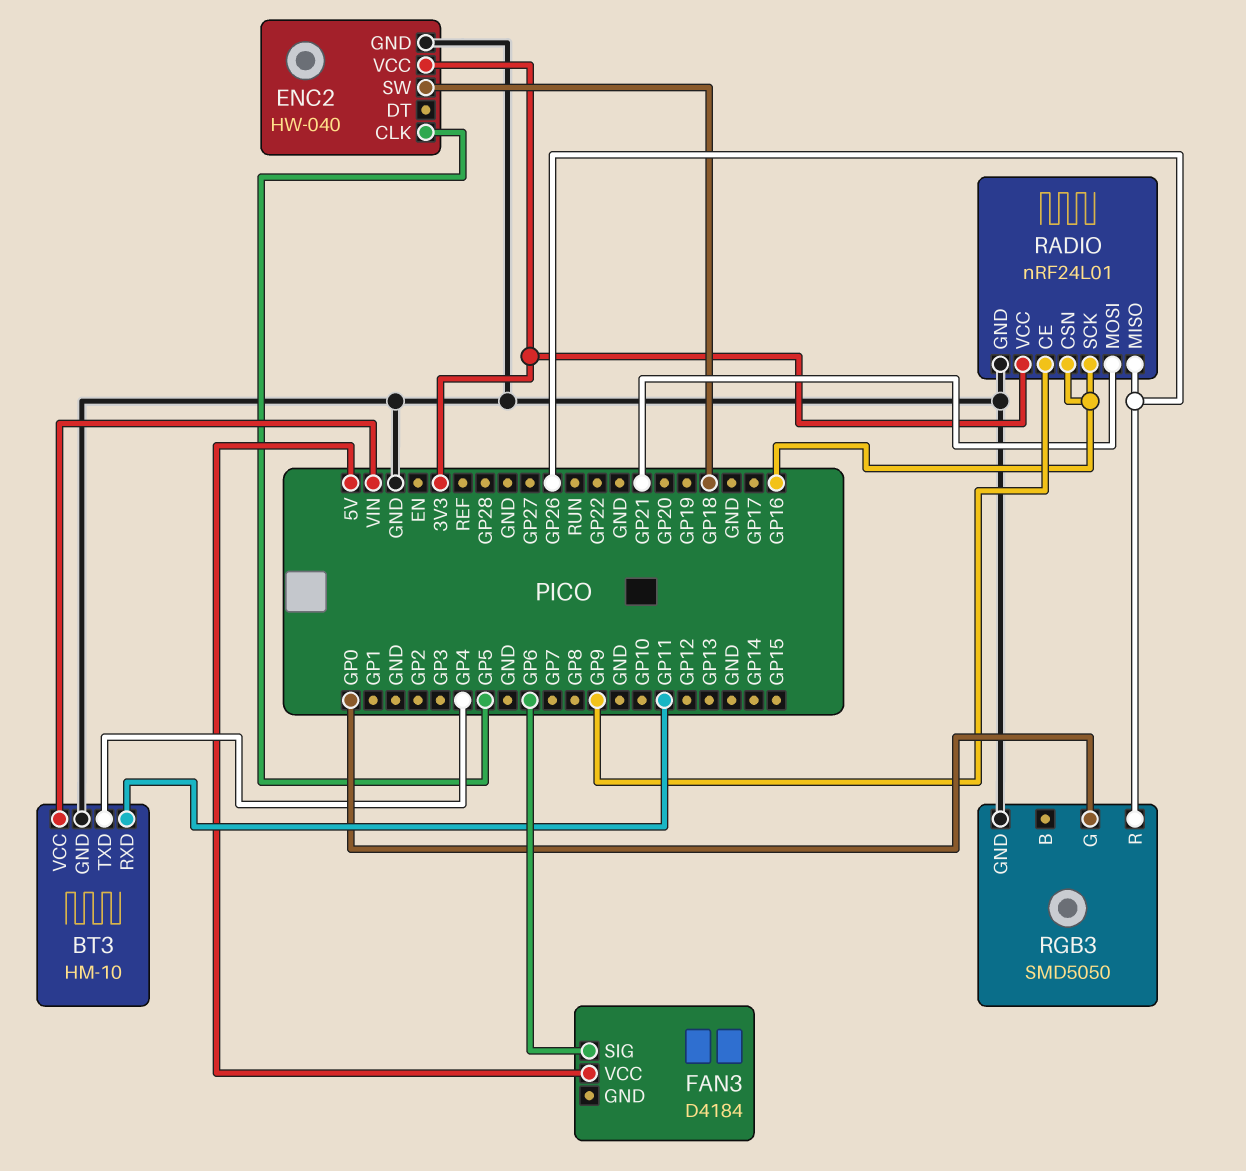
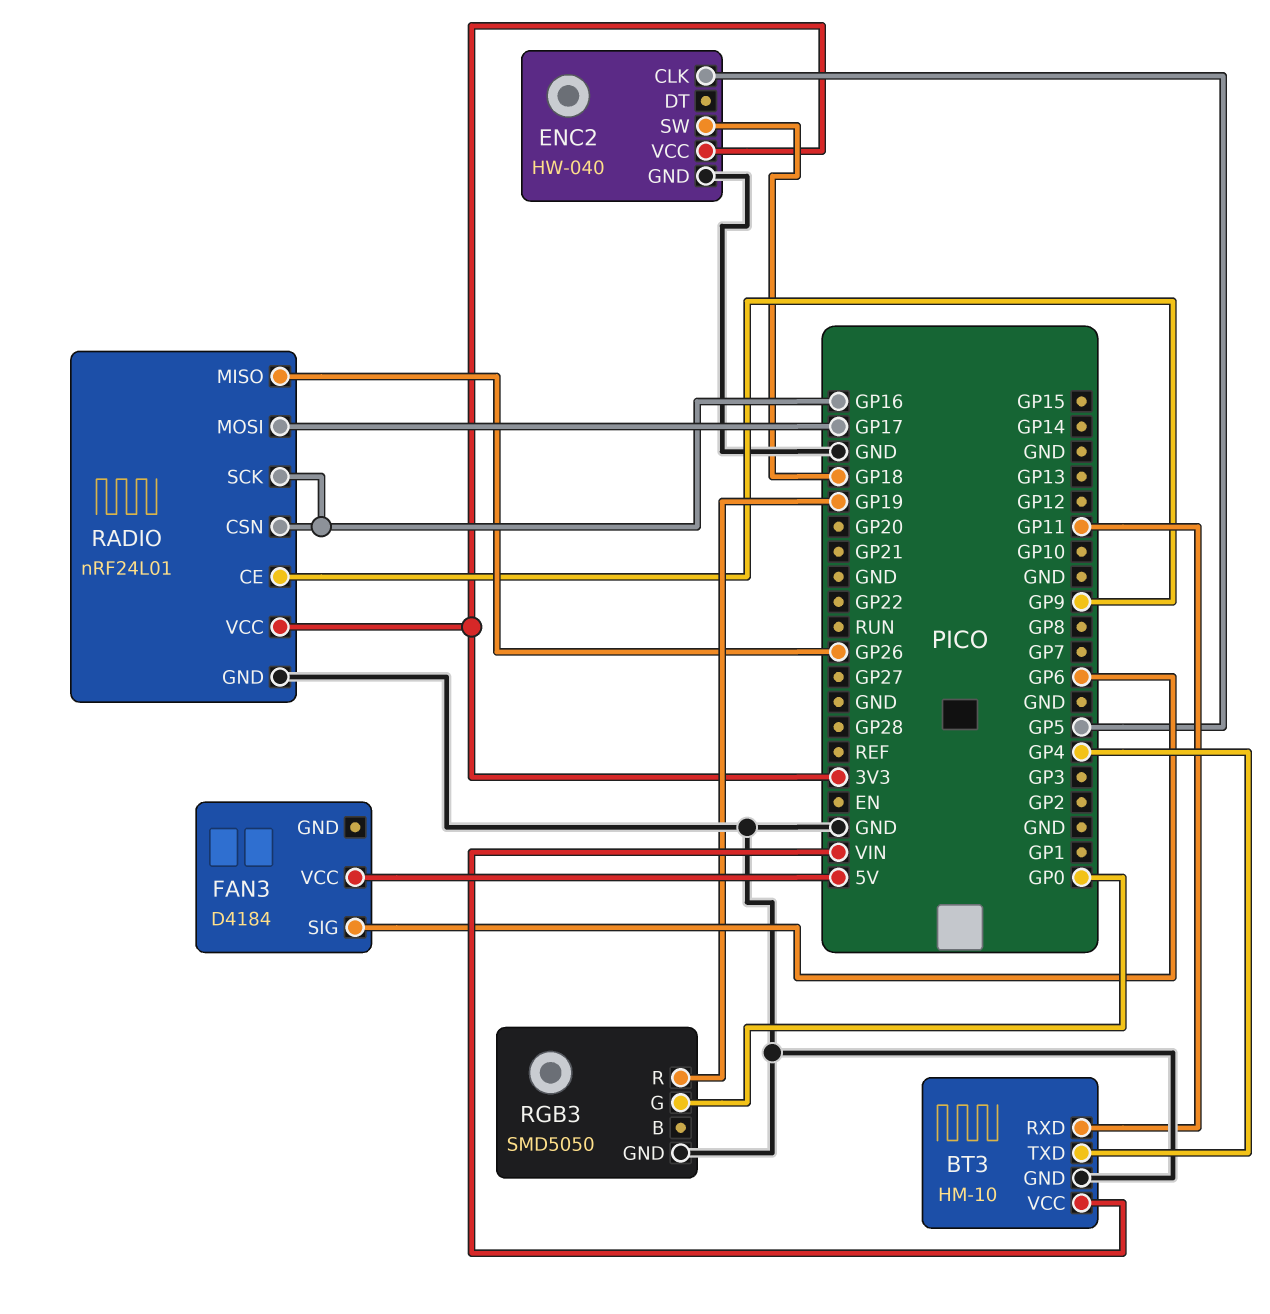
RADIO pin MOSI: GP21 -> GP17
RGB3 pin R: GP26 -> GP19

